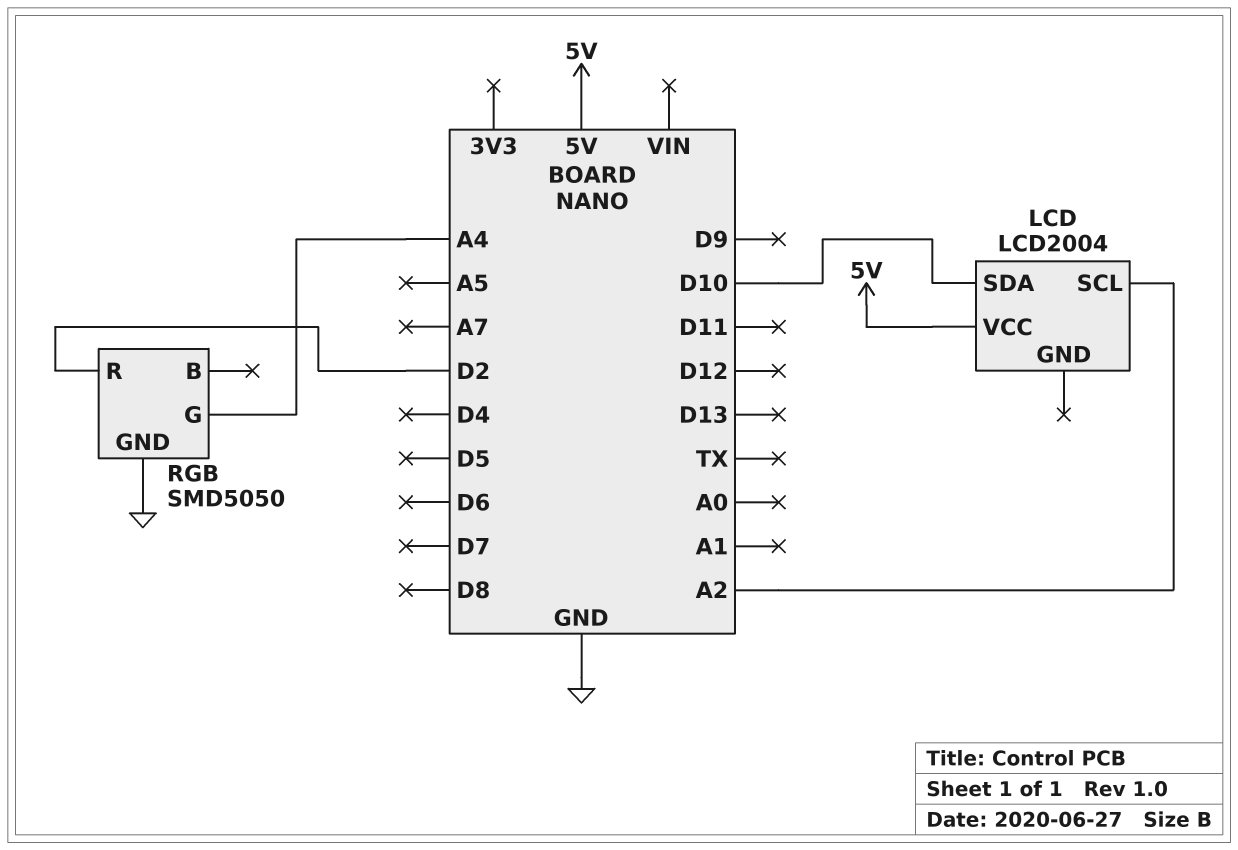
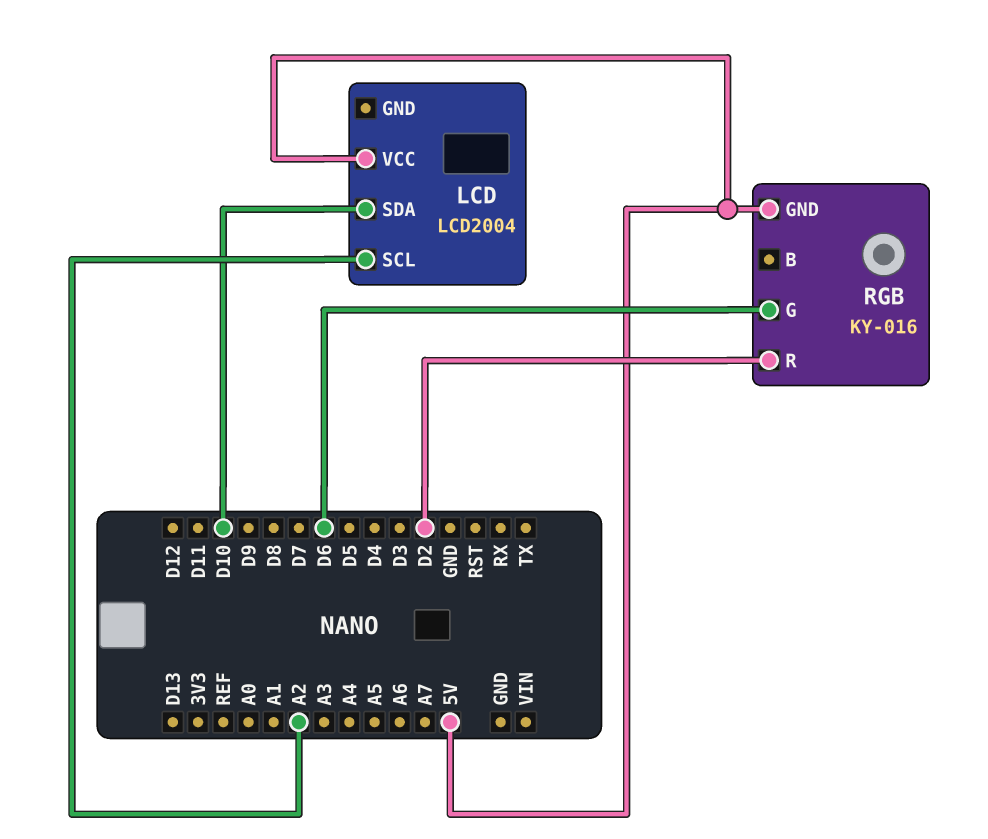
RGB: SMD5050 -> KY-016
RGB pin G: A4 -> D6
RGB pin GND: GND -> 5V

